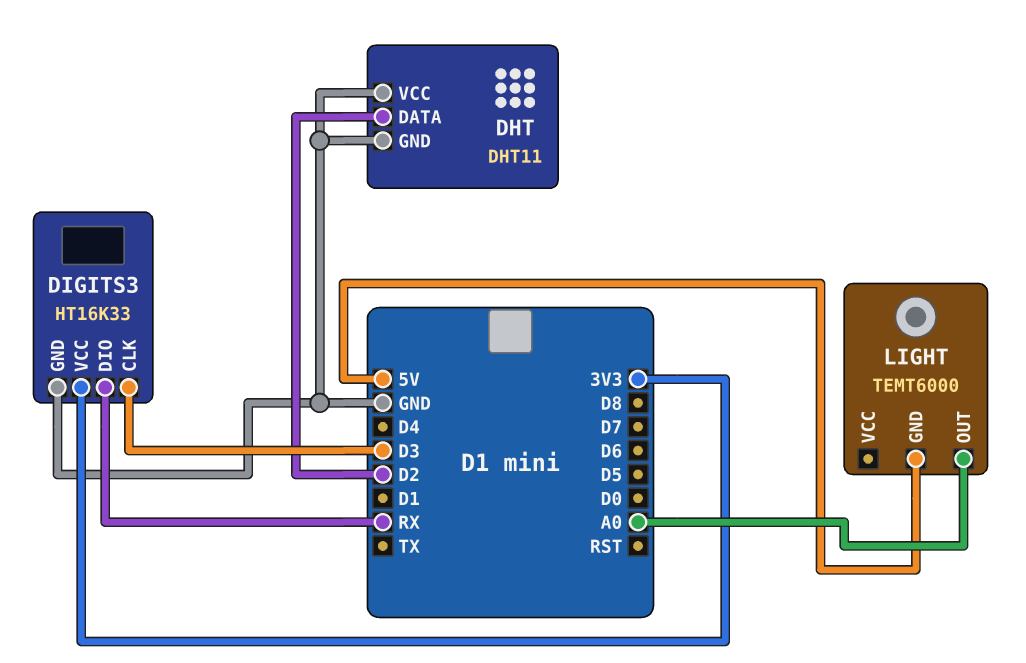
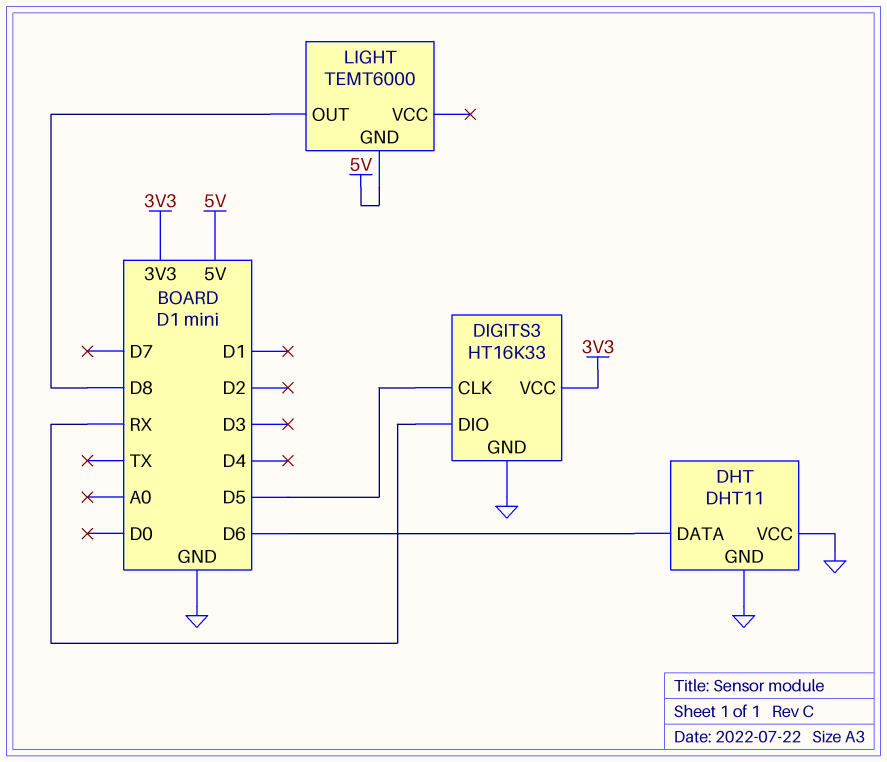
DHT pin DATA: D2 -> D6
DIGITS3 pin CLK: D3 -> D5
LIGHT pin OUT: A0 -> D8

